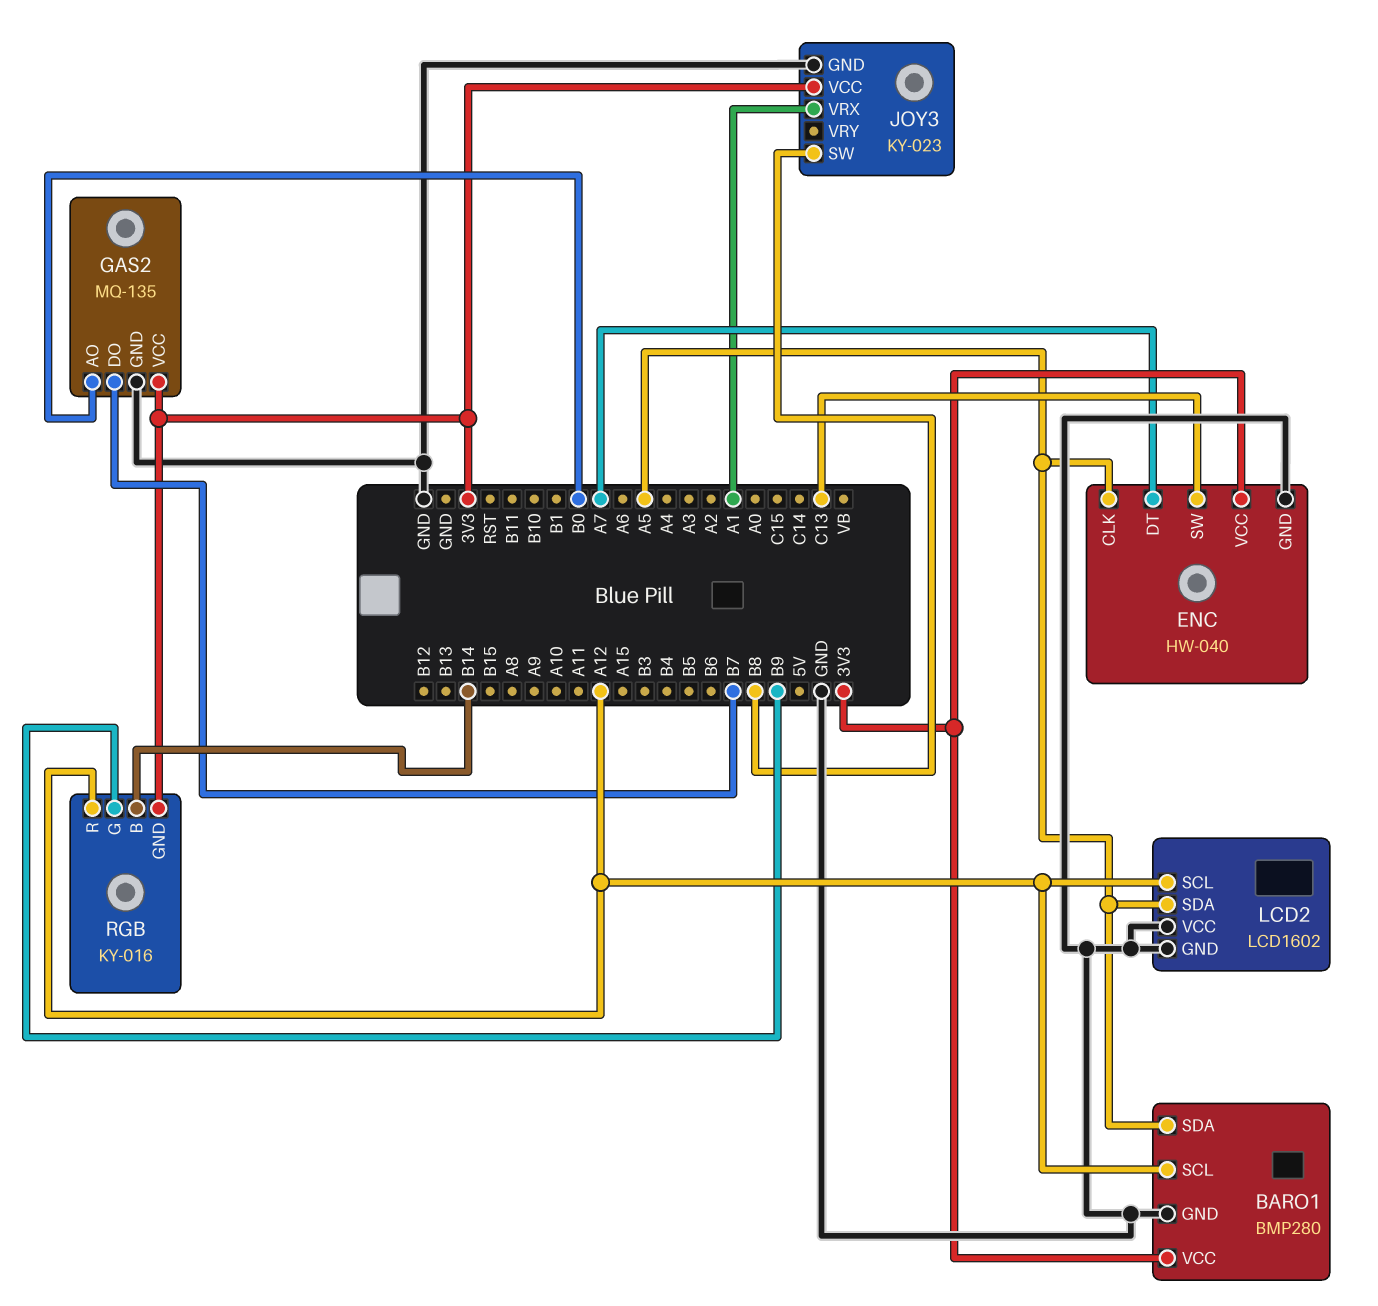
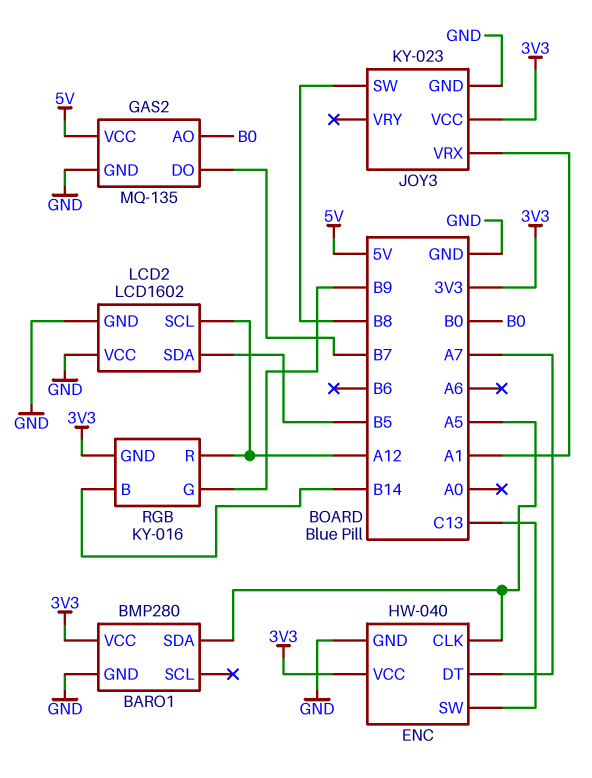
BARO1 pin SCL: A12 -> none
GAS2 pin VCC: 3V3 -> 5V
LCD2 pin SDA: A5 -> B5

